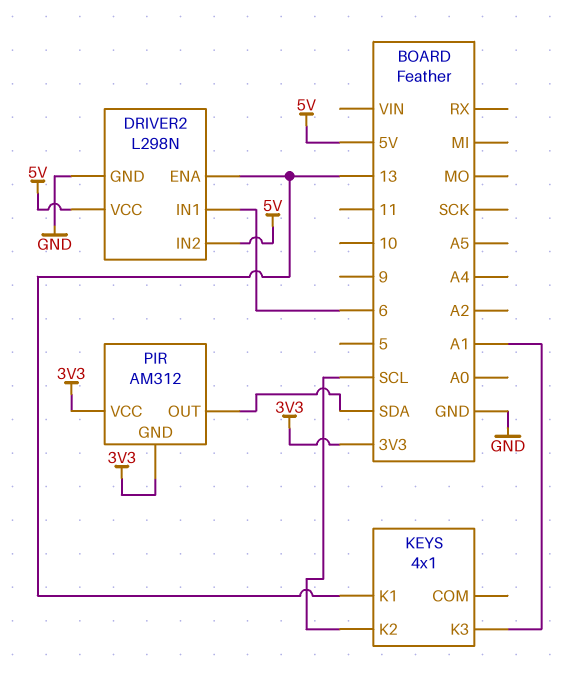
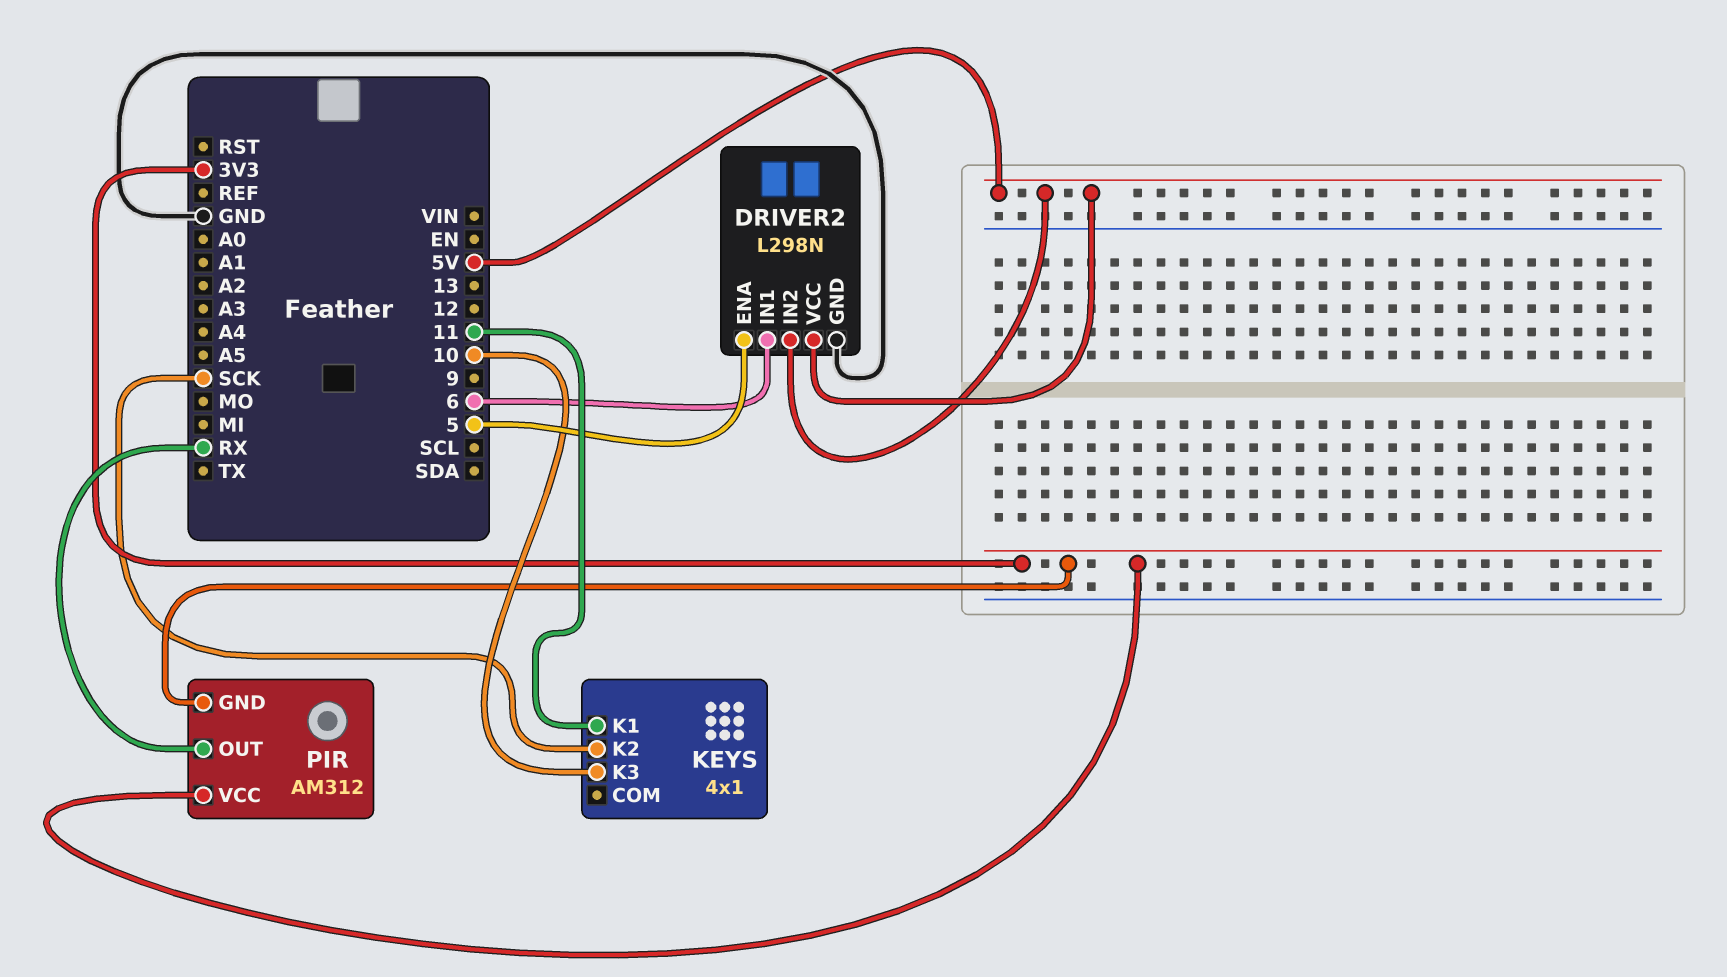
DRIVER2 pin ENA: 13 -> 5
KEYS pin K1: 13 -> 11
KEYS pin K2: SCL -> SCK
KEYS pin K3: A1 -> 10
PIR pin OUT: SDA -> RX

